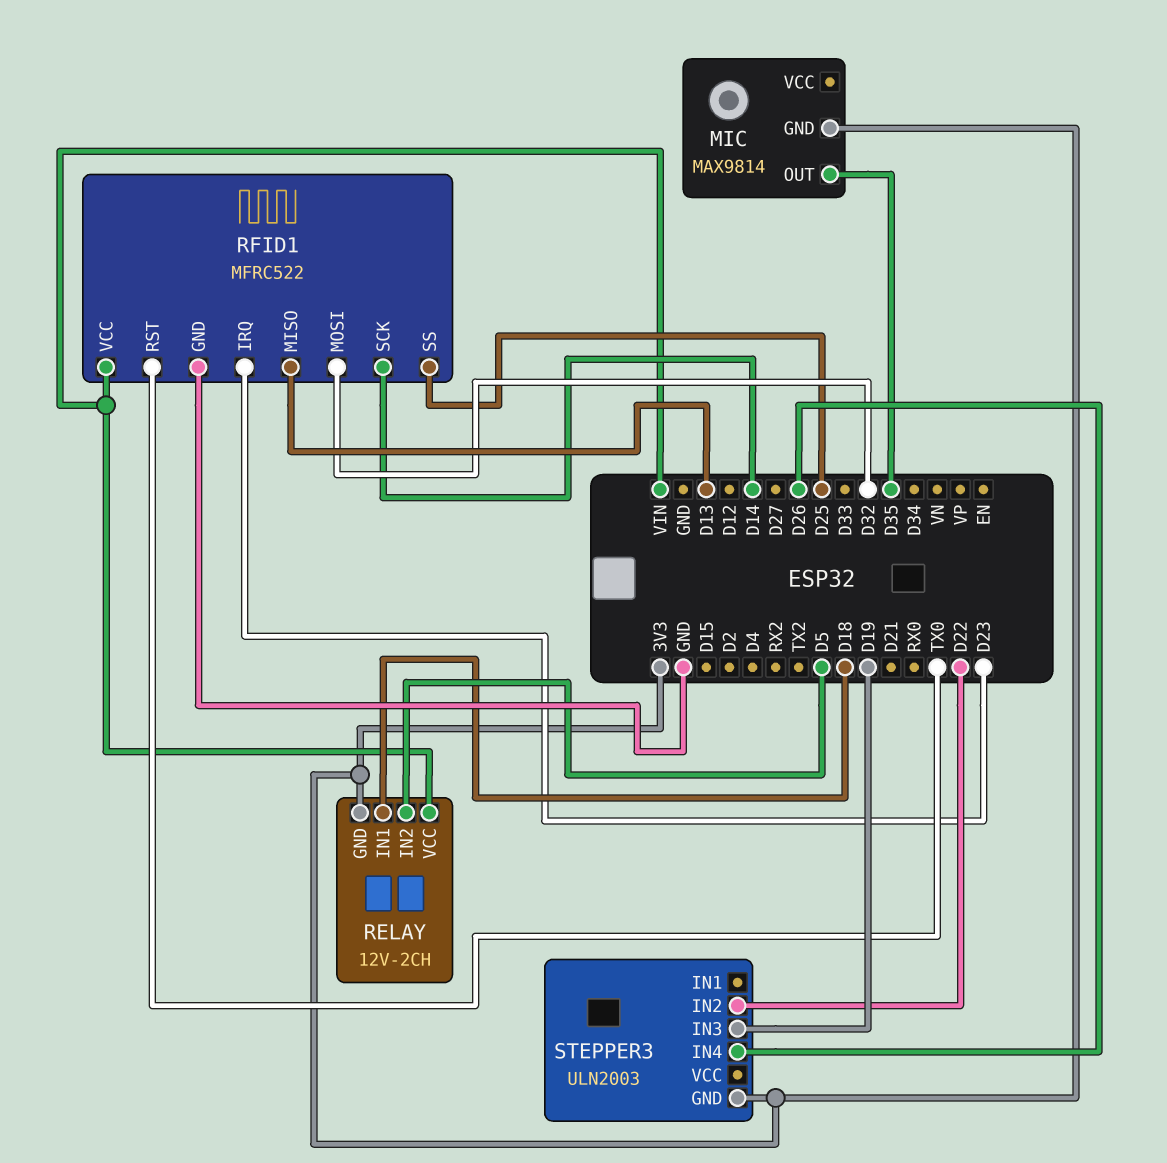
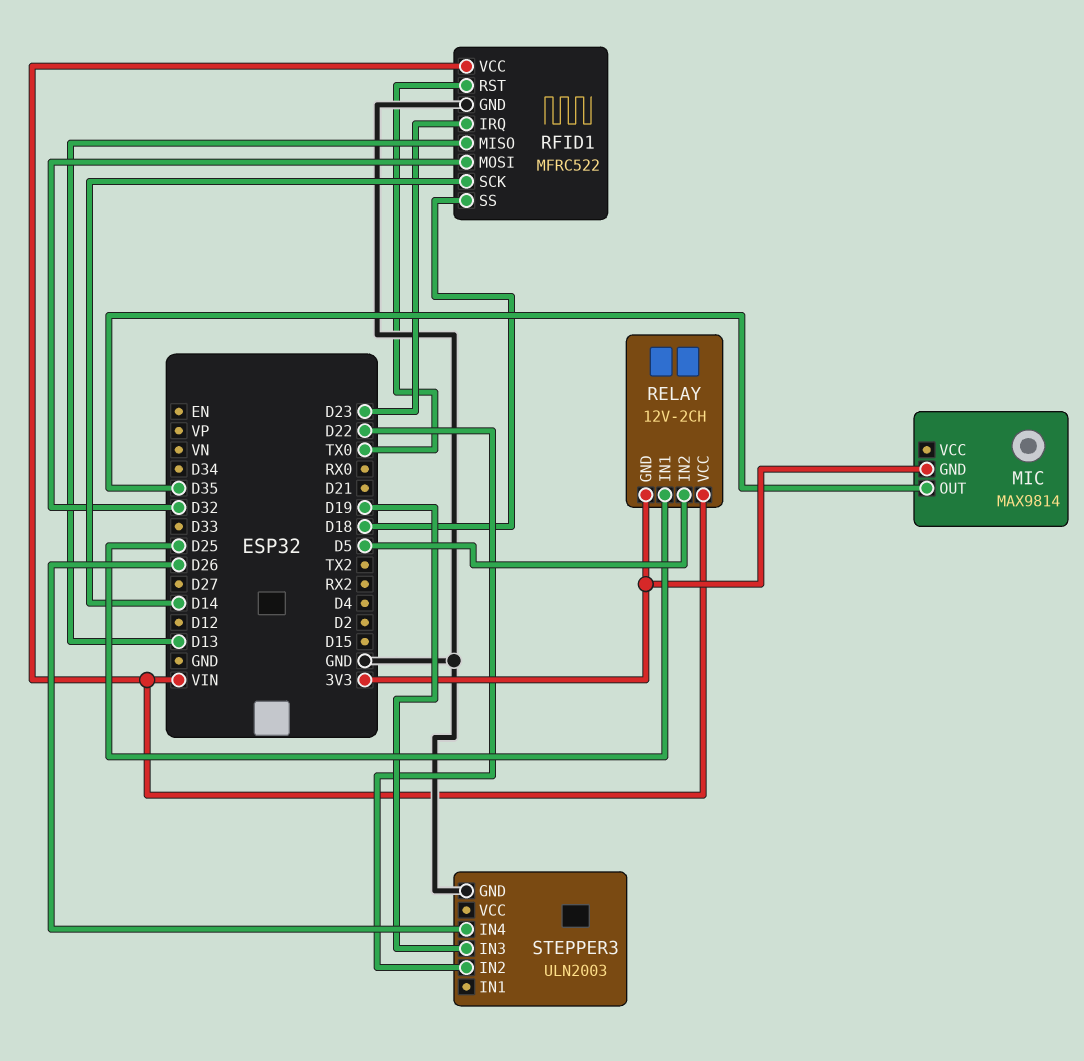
RELAY pin IN1: D18 -> D25
RFID1 pin SS: D25 -> D18
STEPPER3 pin GND: 3V3 -> GND

